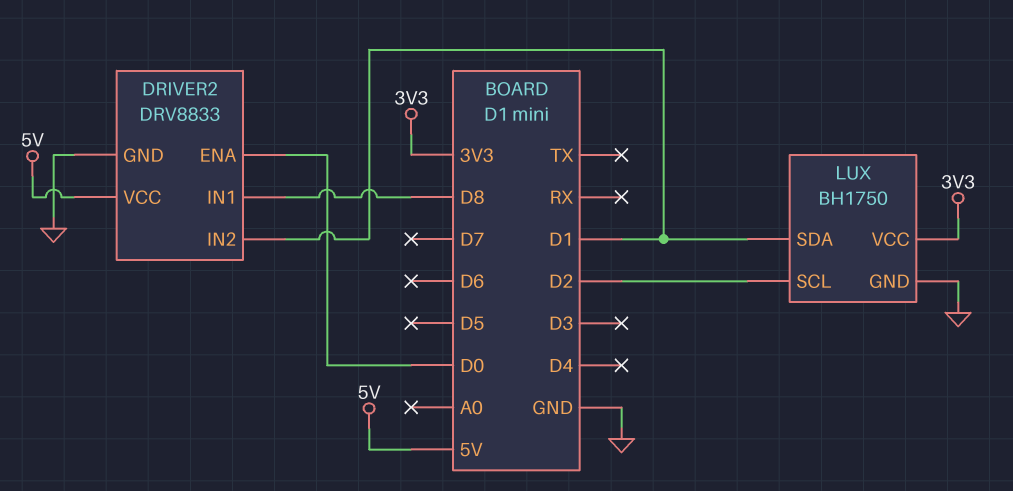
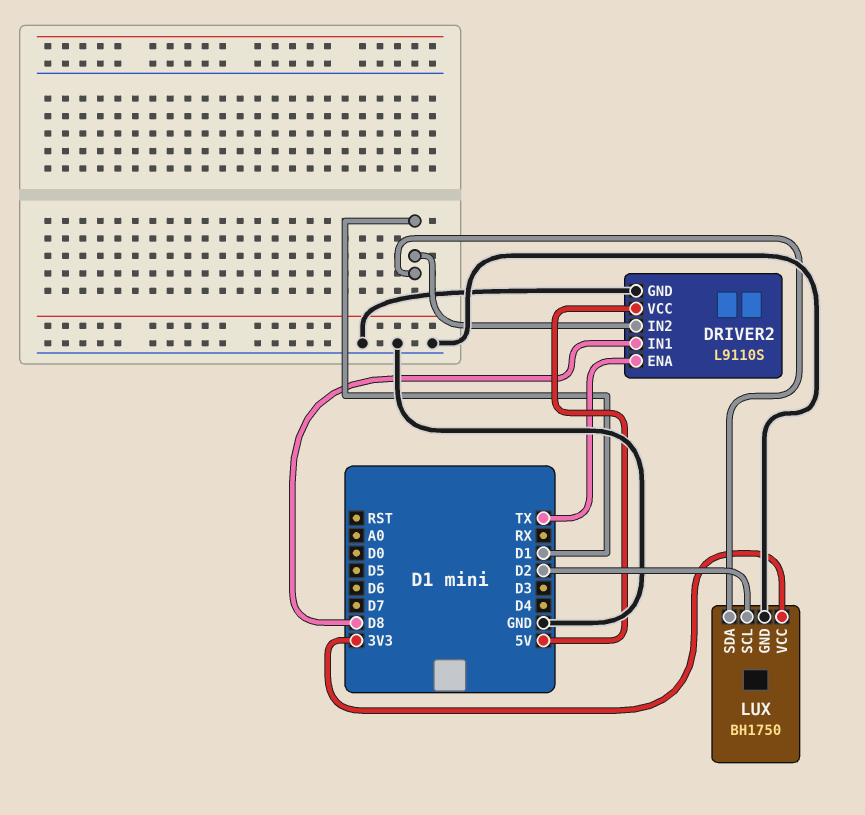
DRIVER2: DRV8833 -> L9110S
DRIVER2 pin ENA: D0 -> TX

